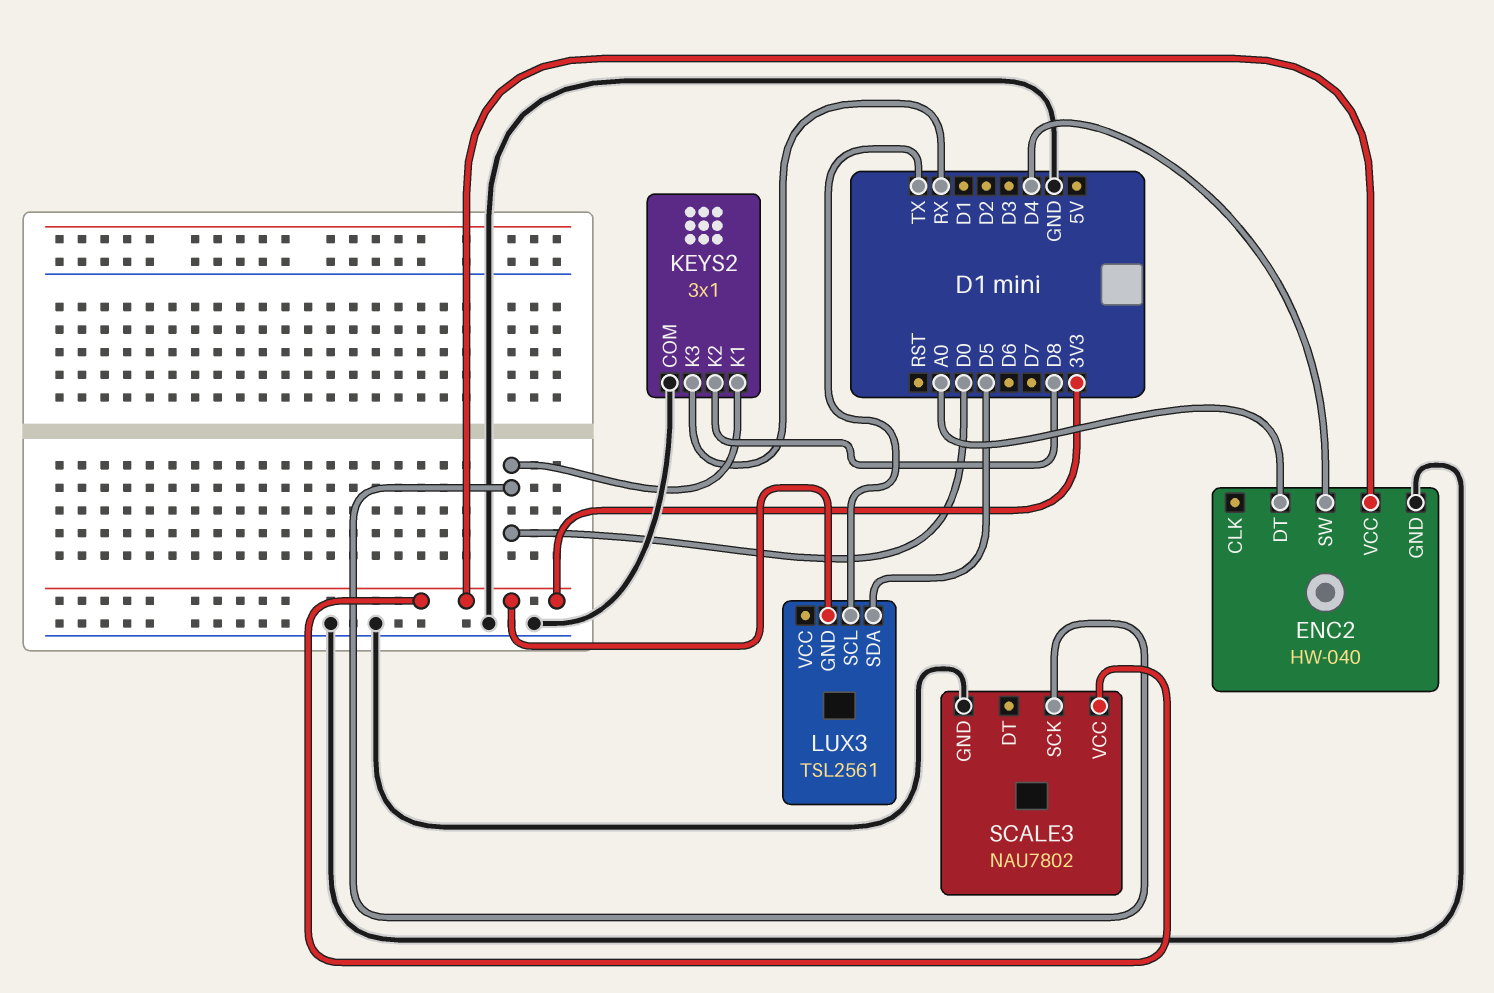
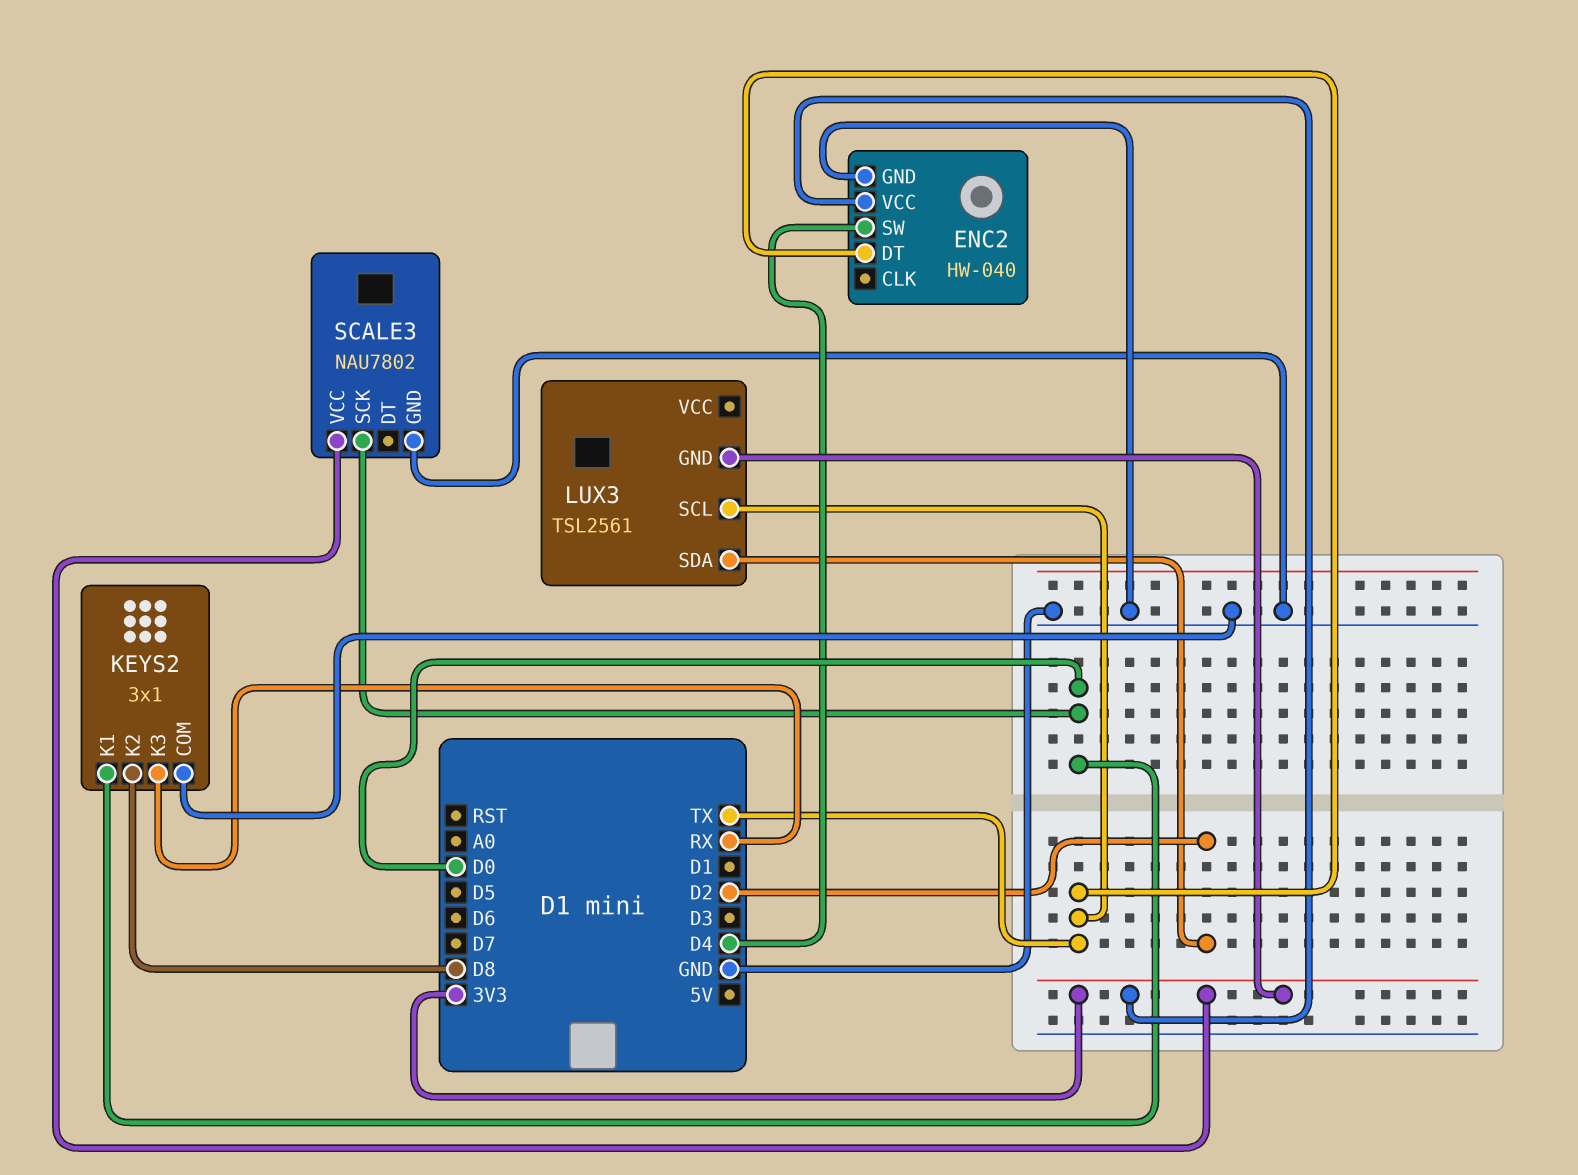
ENC2 pin DT: A0 -> TX
LUX3 pin SDA: D5 -> D2

